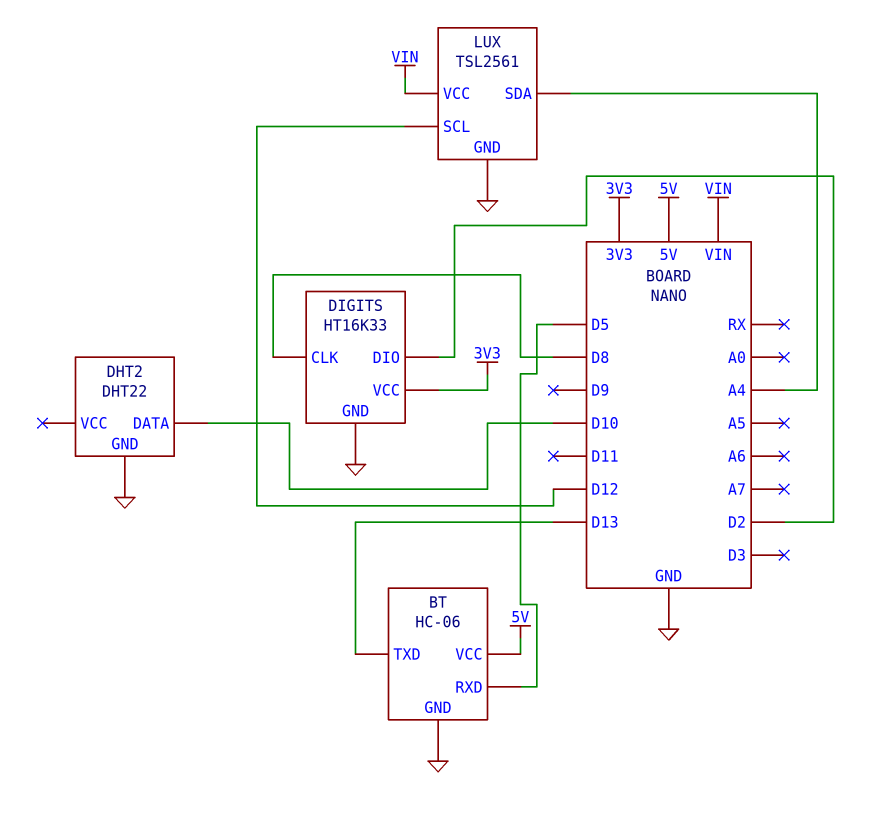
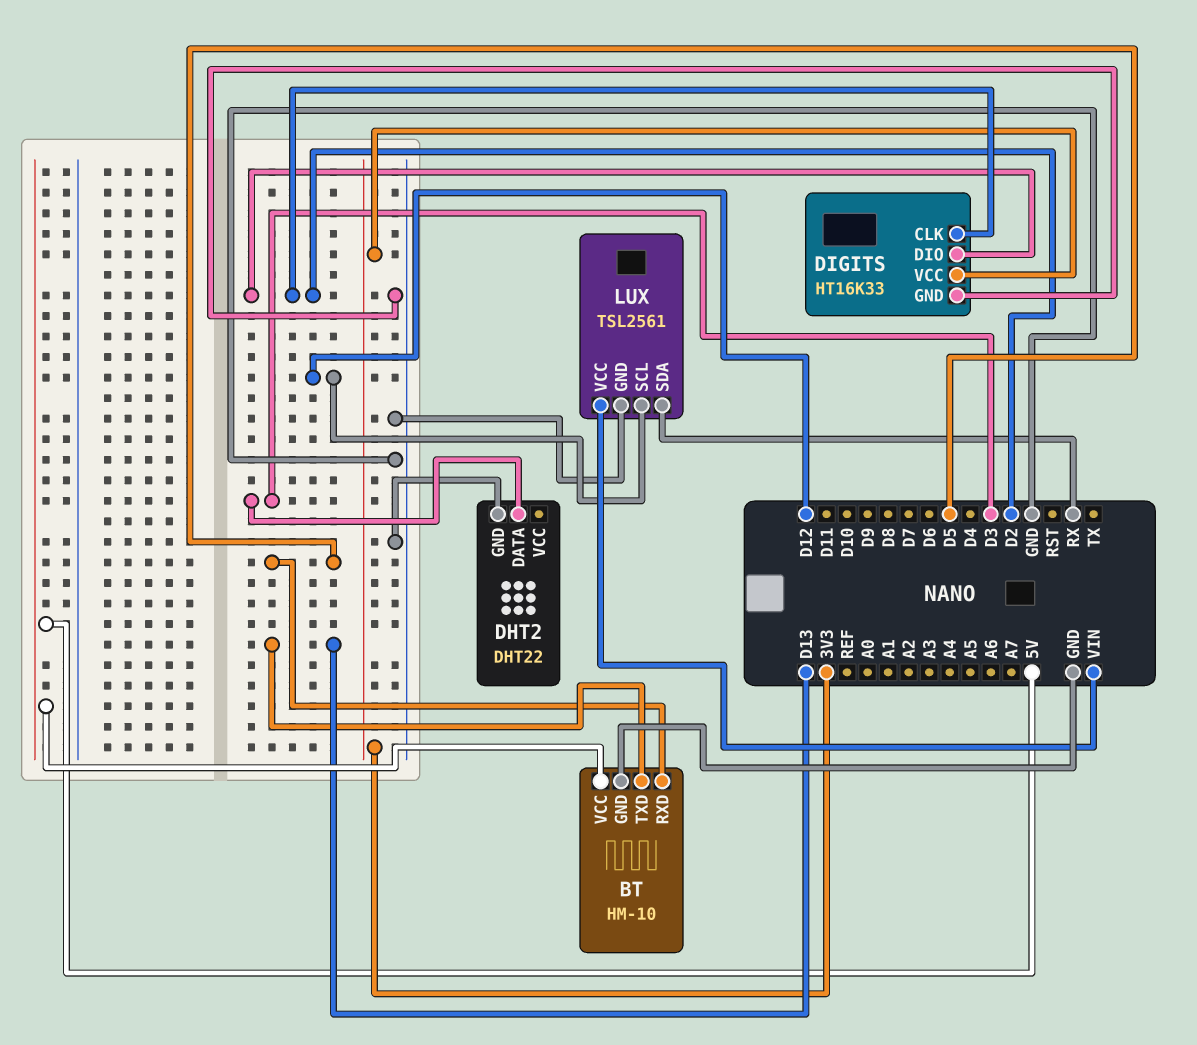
BT: HC-06 -> HM-10
DHT2 pin DATA: D10 -> D3
DIGITS pin CLK: D8 -> D2
LUX pin SDA: A4 -> RX

